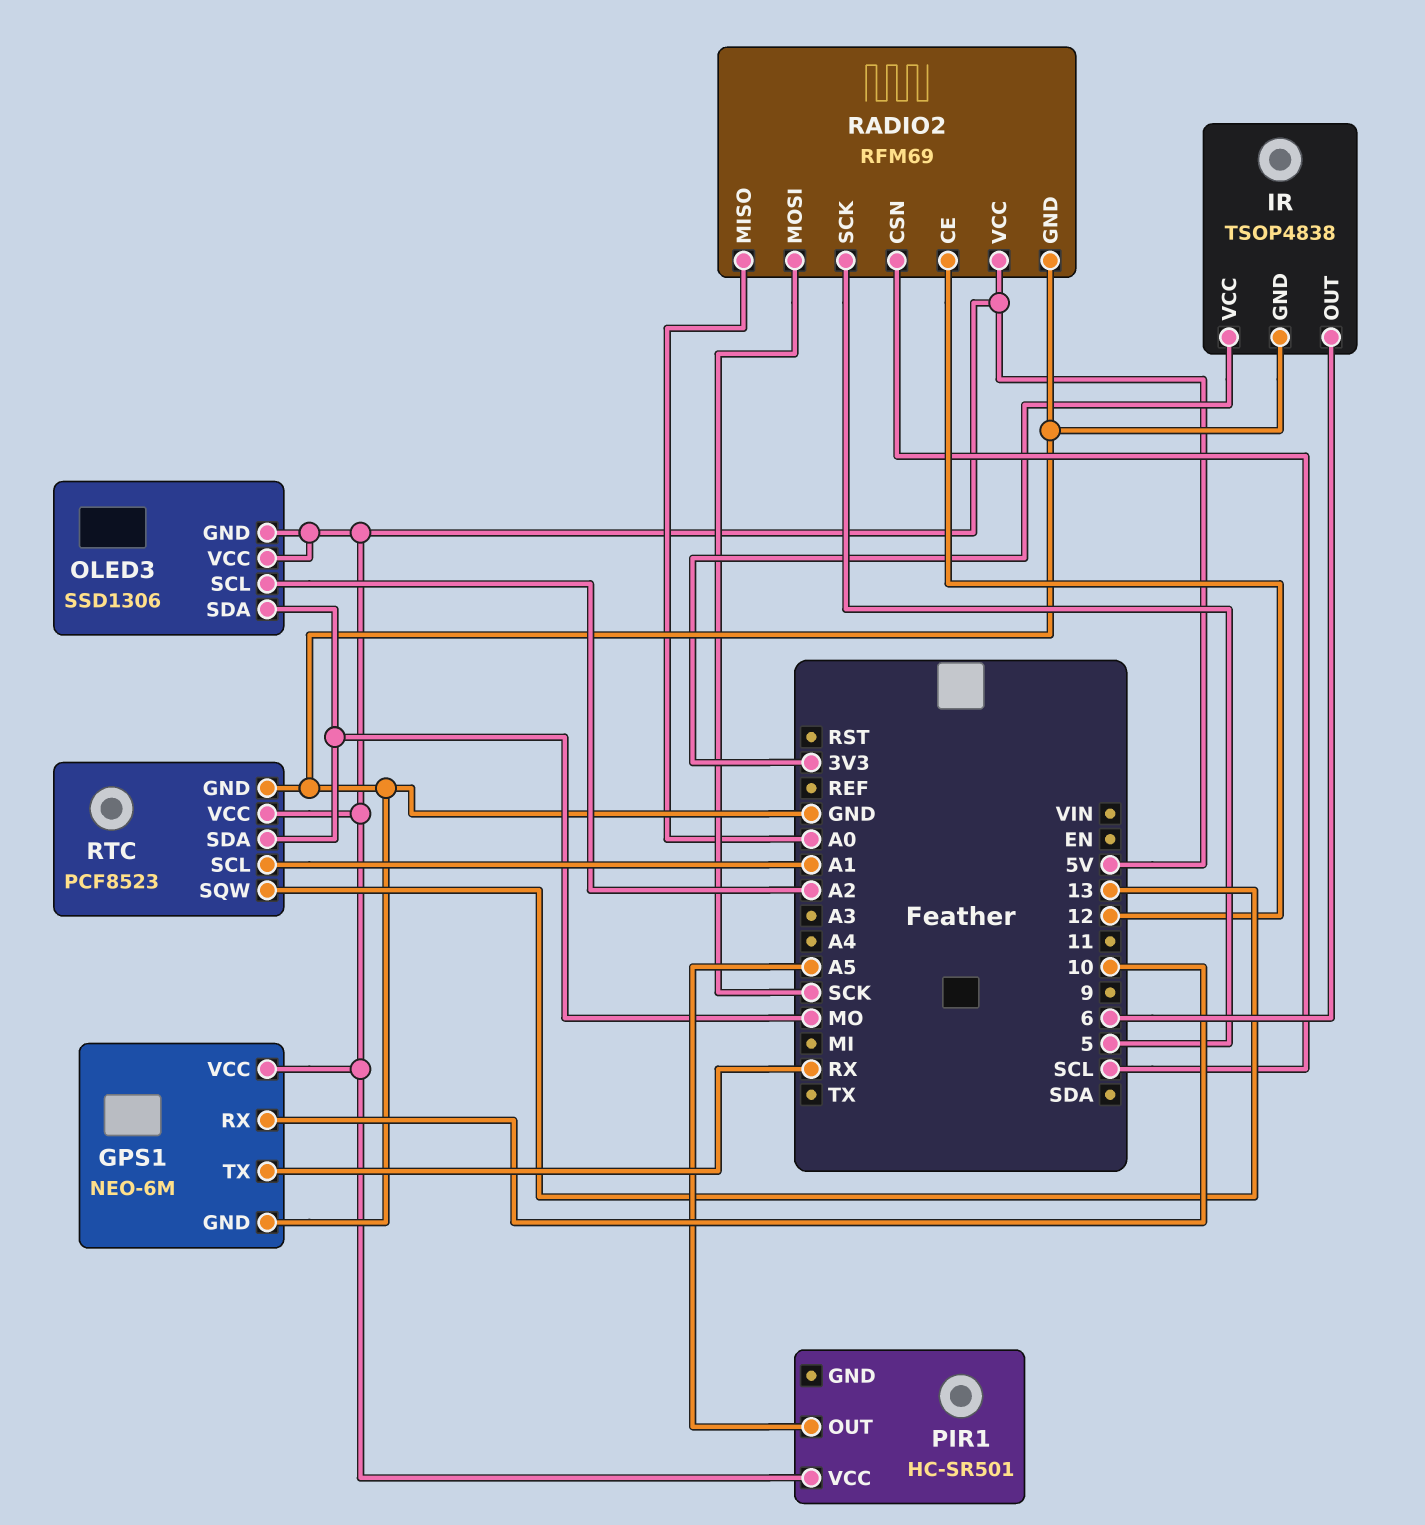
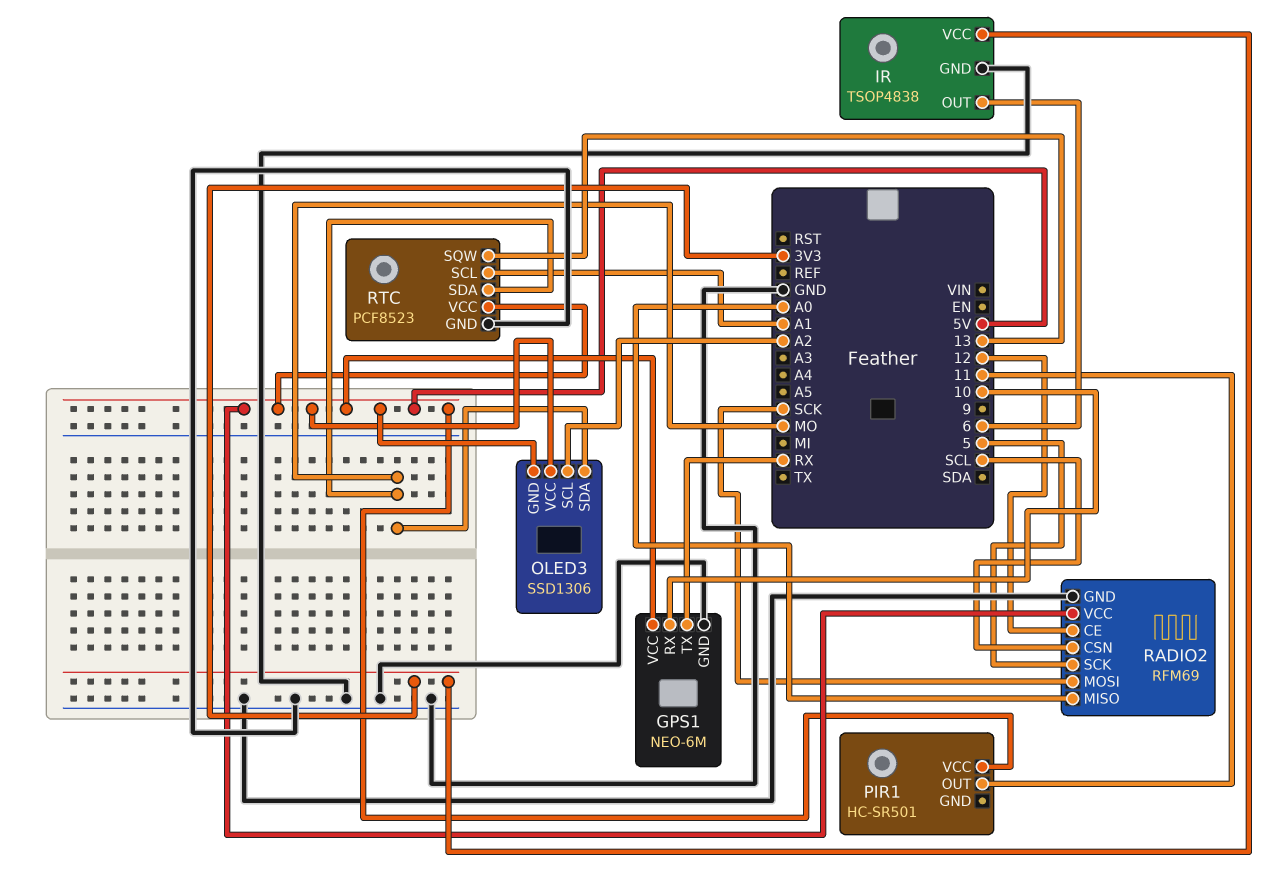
PIR1 pin OUT: A5 -> 11

